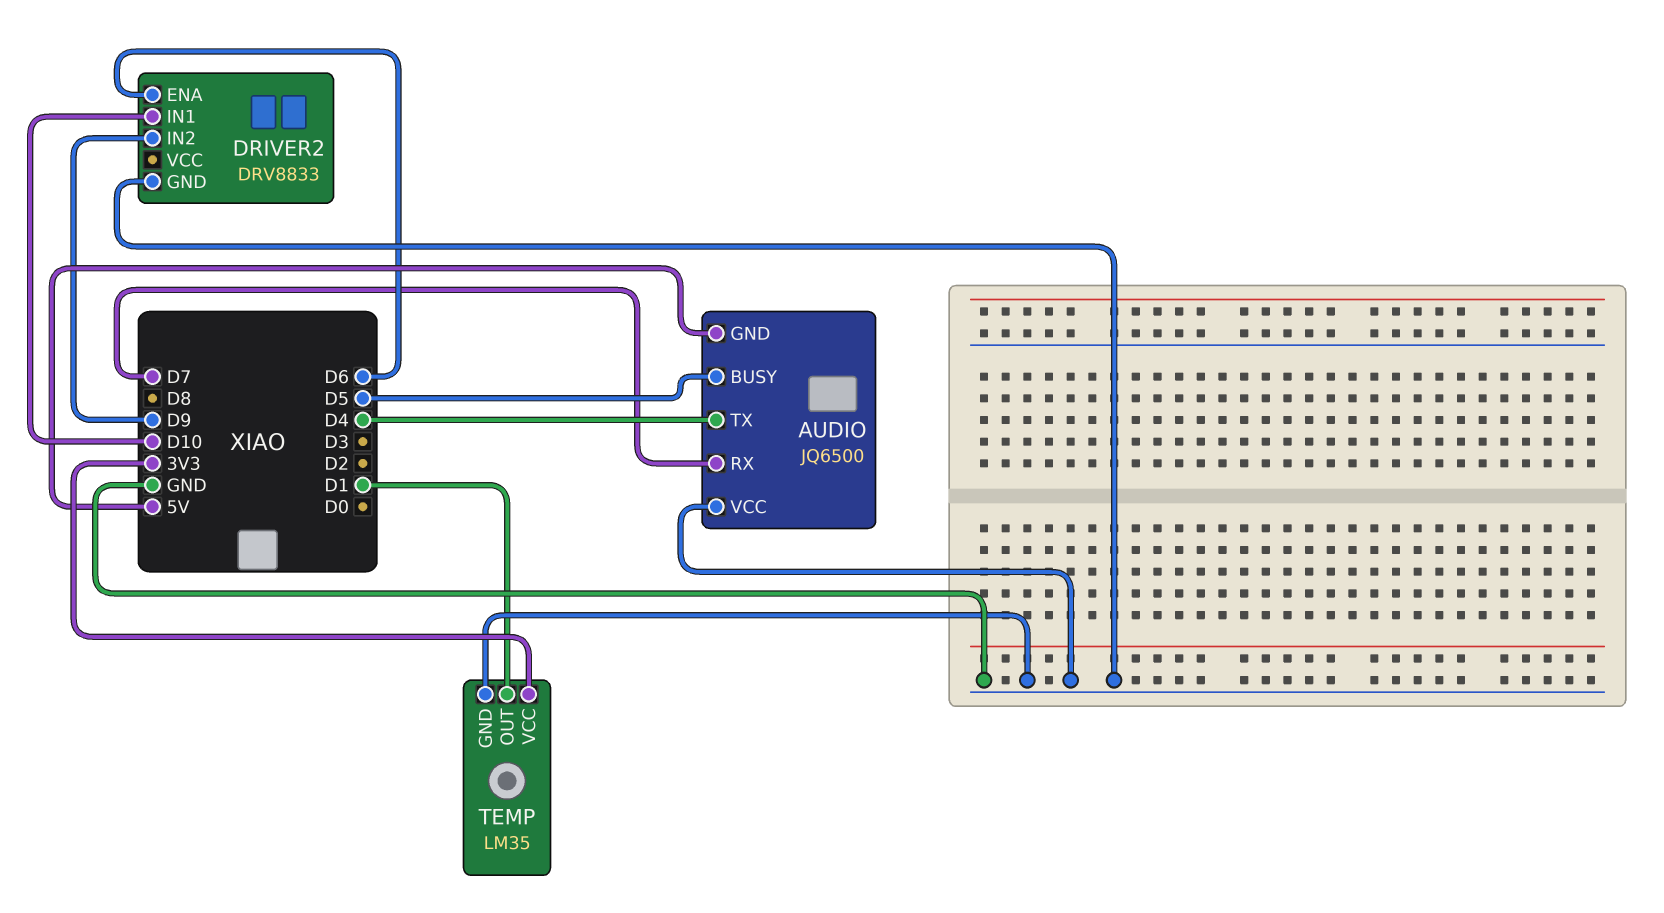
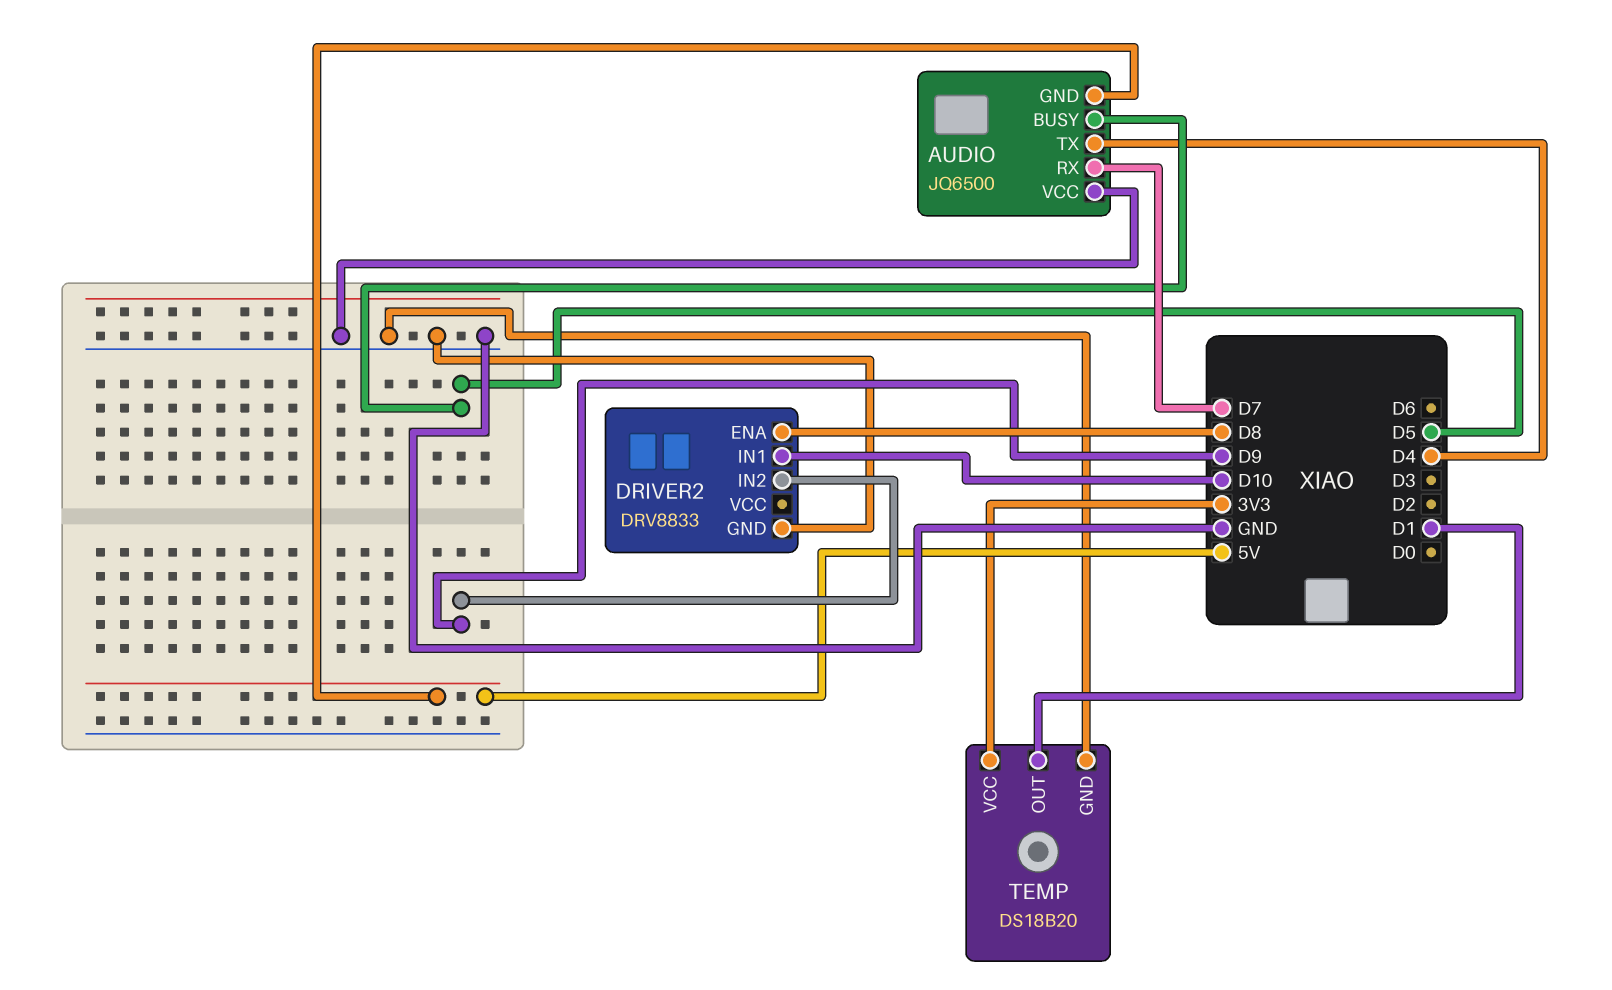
DRIVER2 pin ENA: D6 -> D8
TEMP: LM35 -> DS18B20

